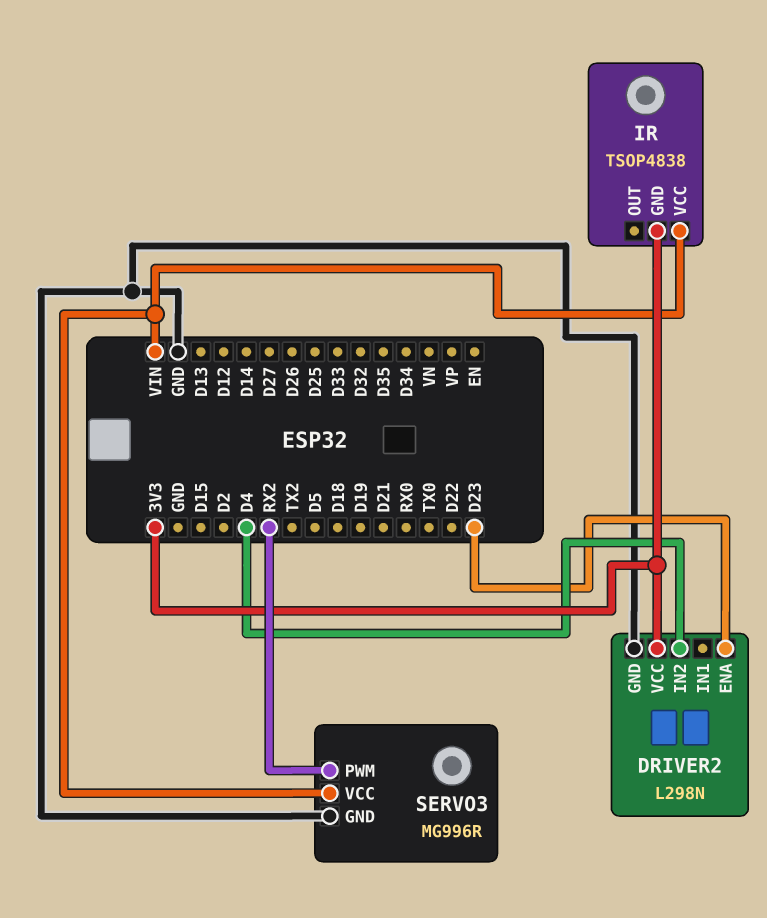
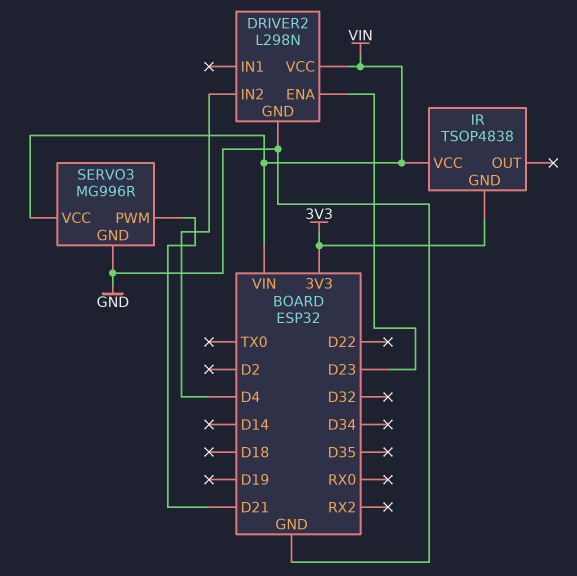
DRIVER2 pin VCC: 3V3 -> VIN
SERVO3 pin PWM: RX2 -> D21

